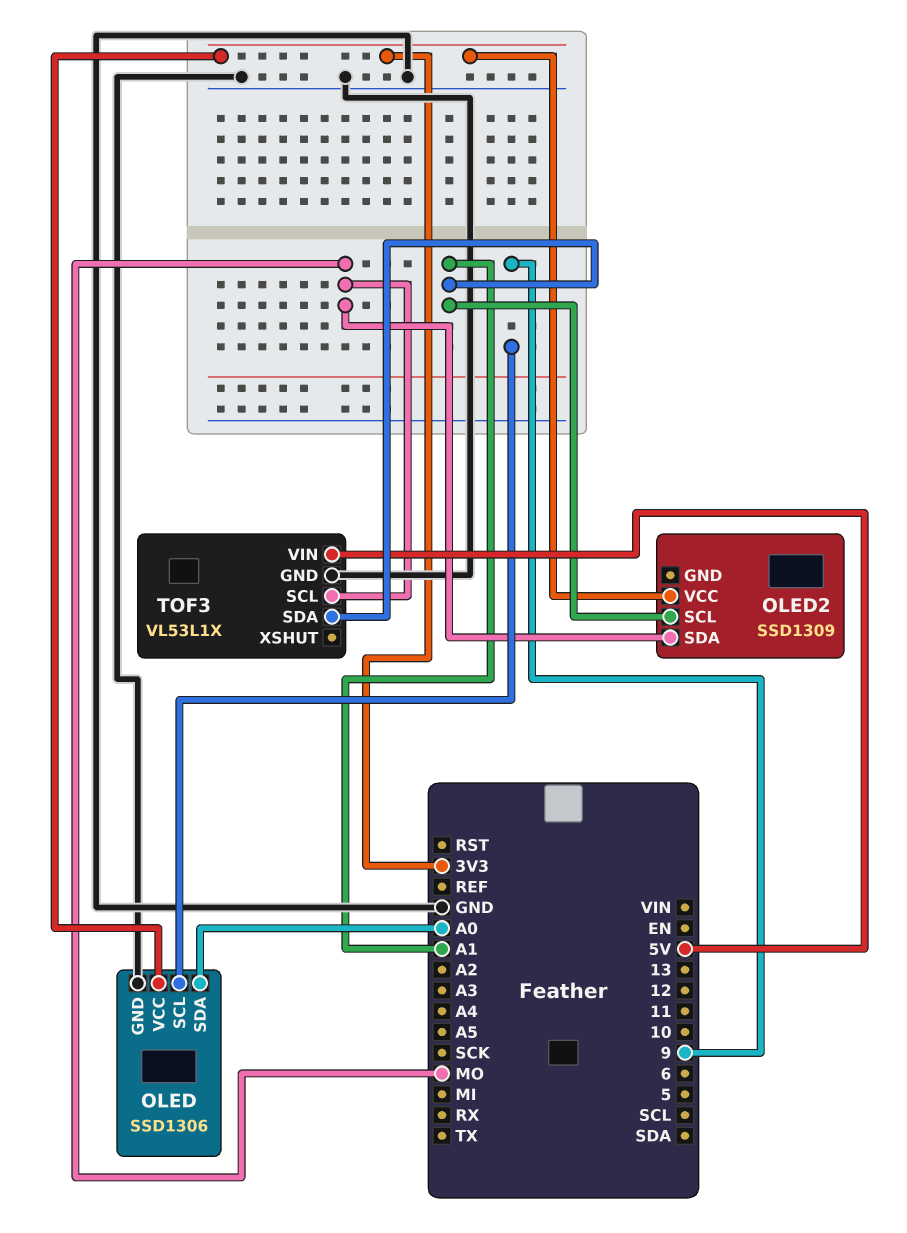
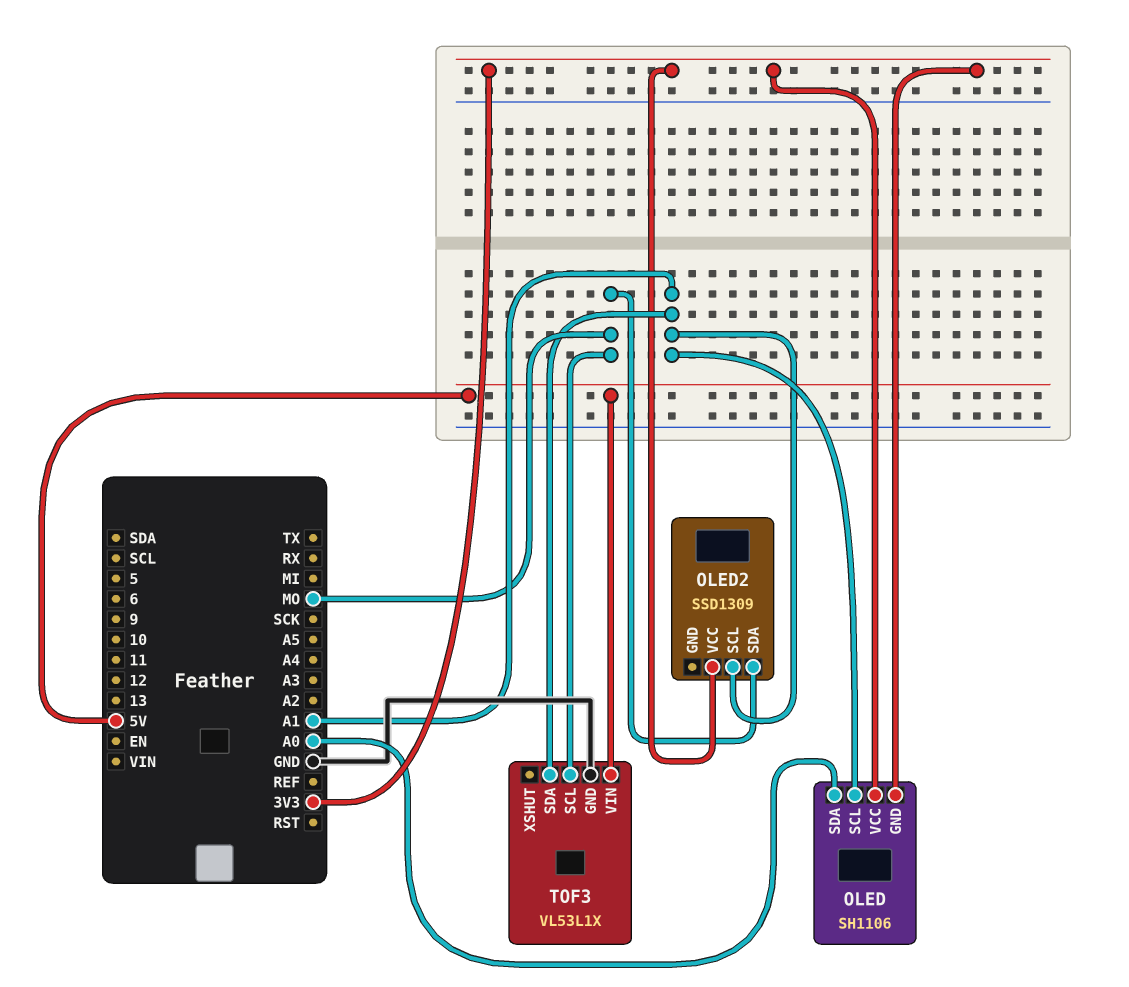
OLED: SSD1306 -> SH1106
OLED pin GND: GND -> 3V3
OLED pin SCL: 9 -> A1

